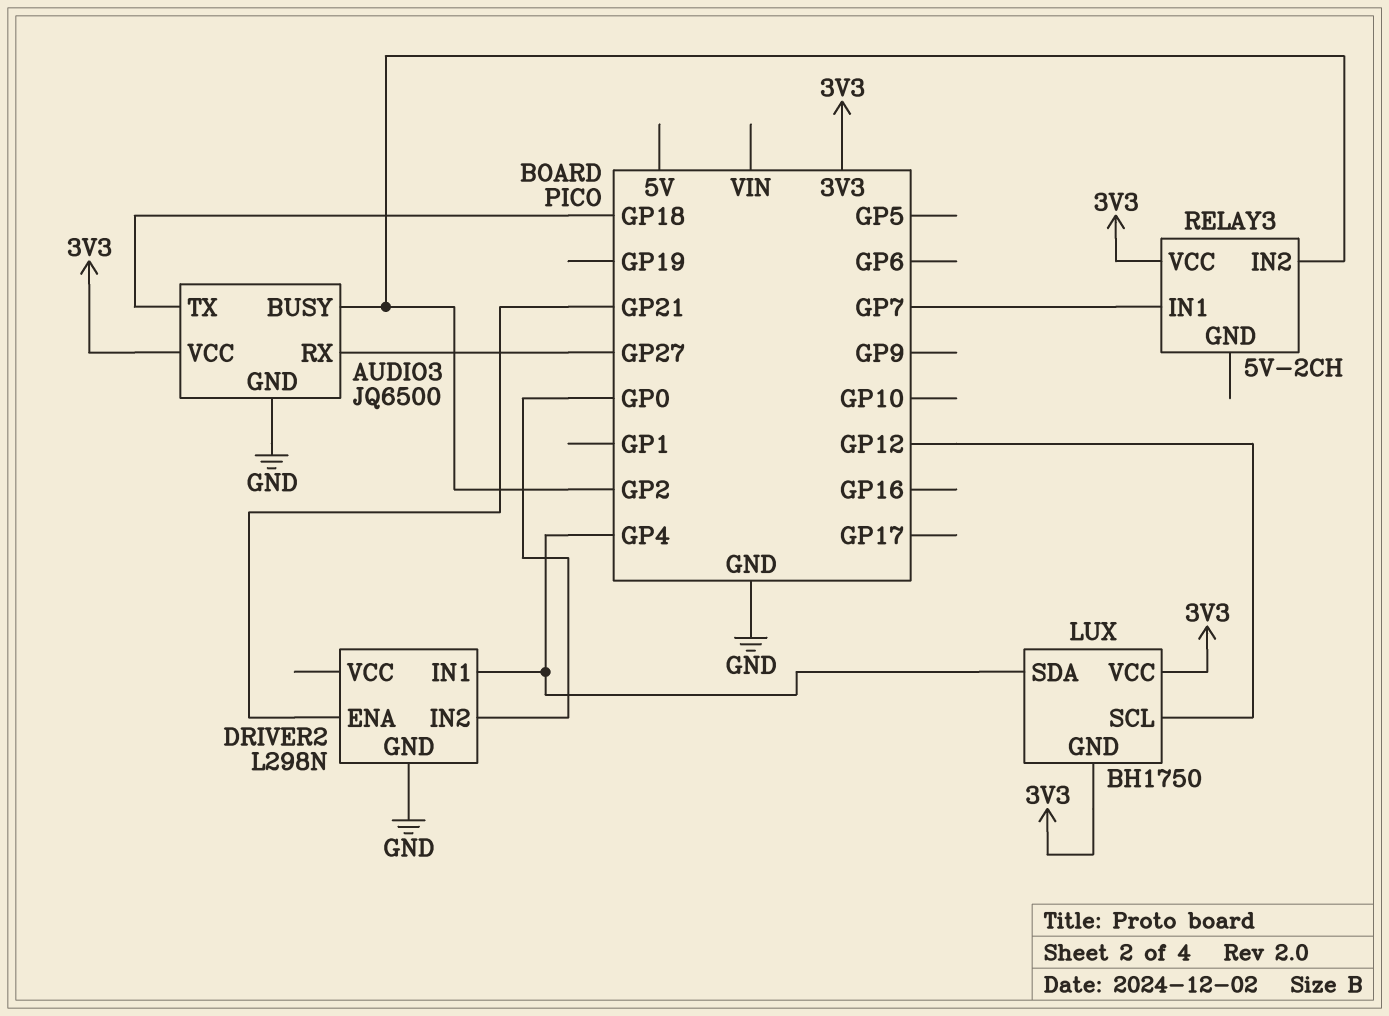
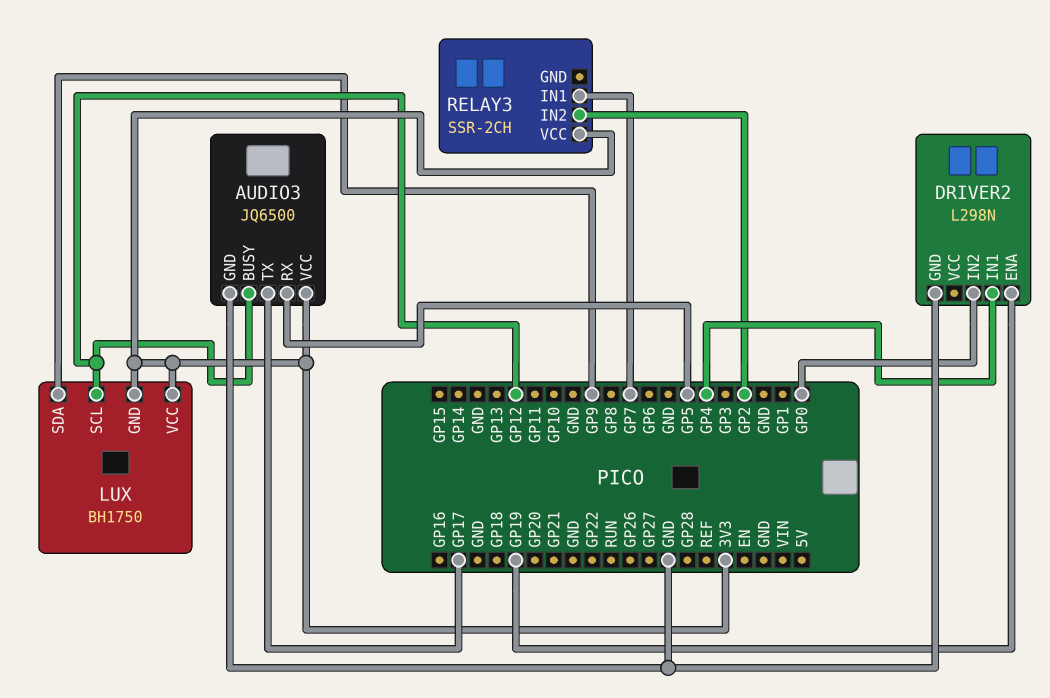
AUDIO3 pin BUSY: GP2 -> GP12
AUDIO3 pin RX: GP27 -> GP5
AUDIO3 pin TX: GP18 -> GP17
DRIVER2 pin ENA: GP21 -> GP19
LUX pin SDA: GP4 -> GP9
RELAY3: 5V-2CH -> SSR-2CH

